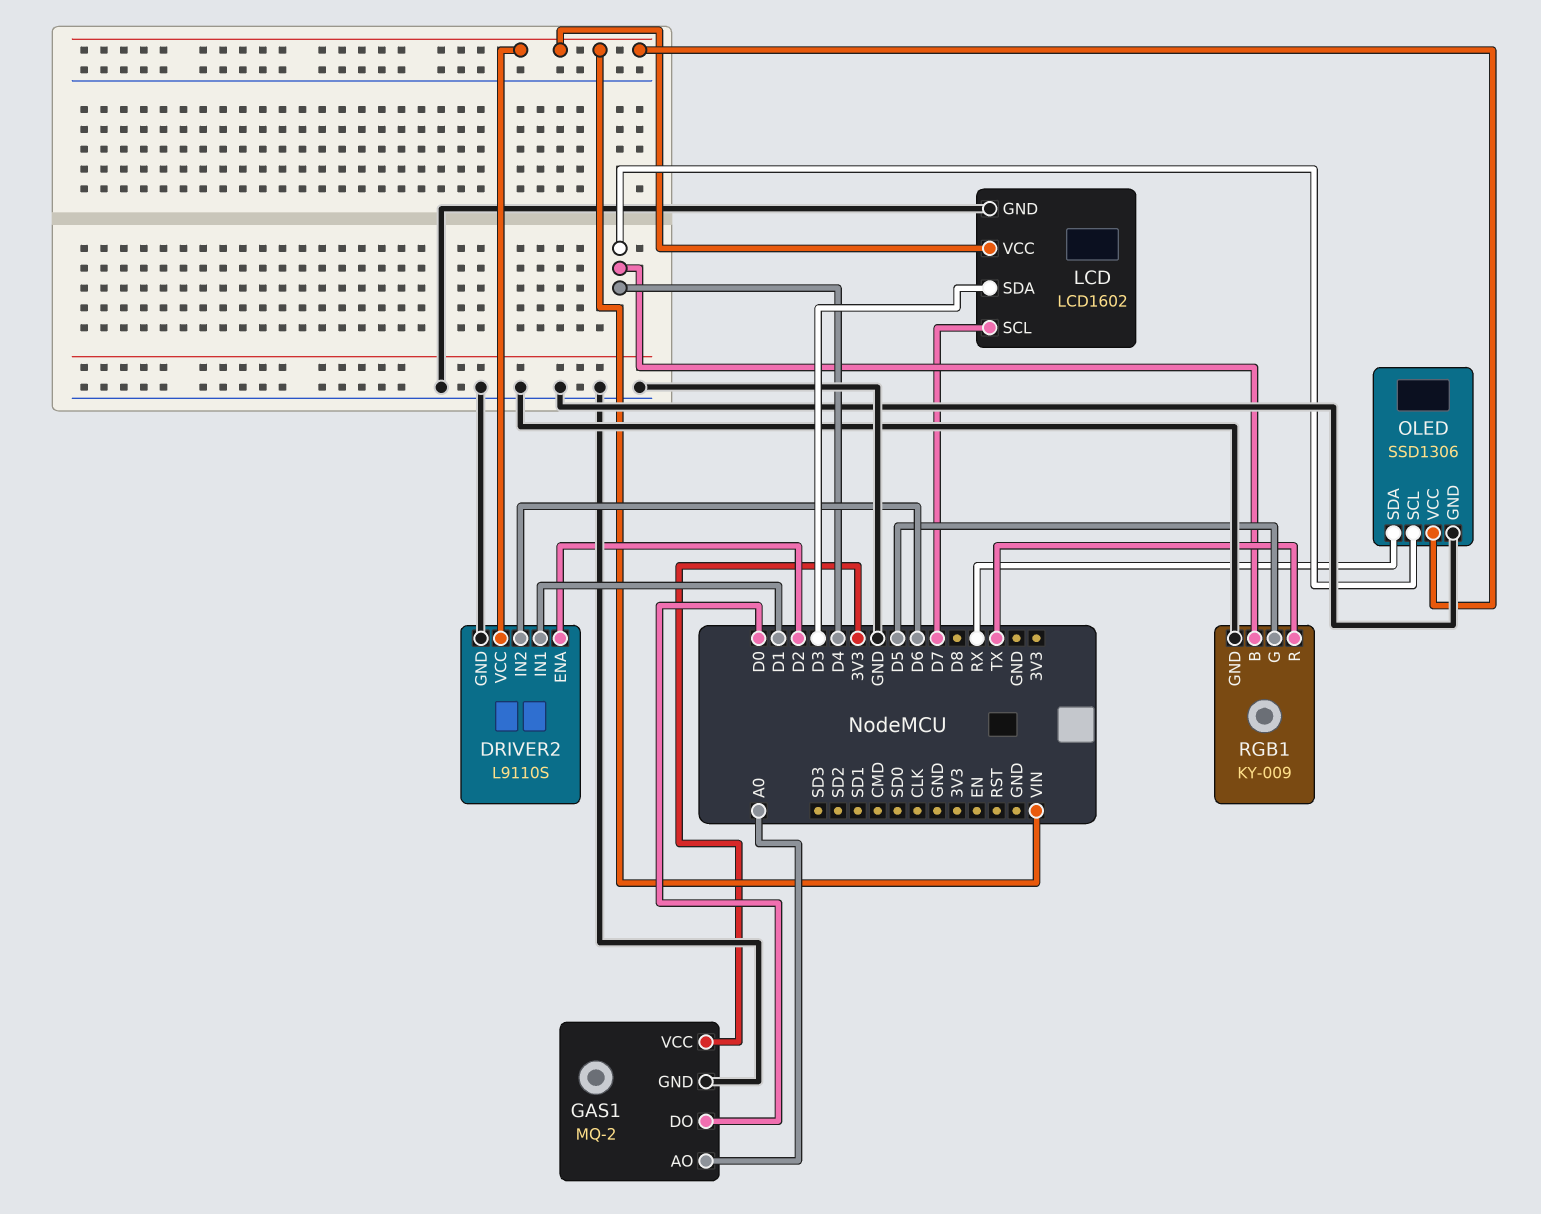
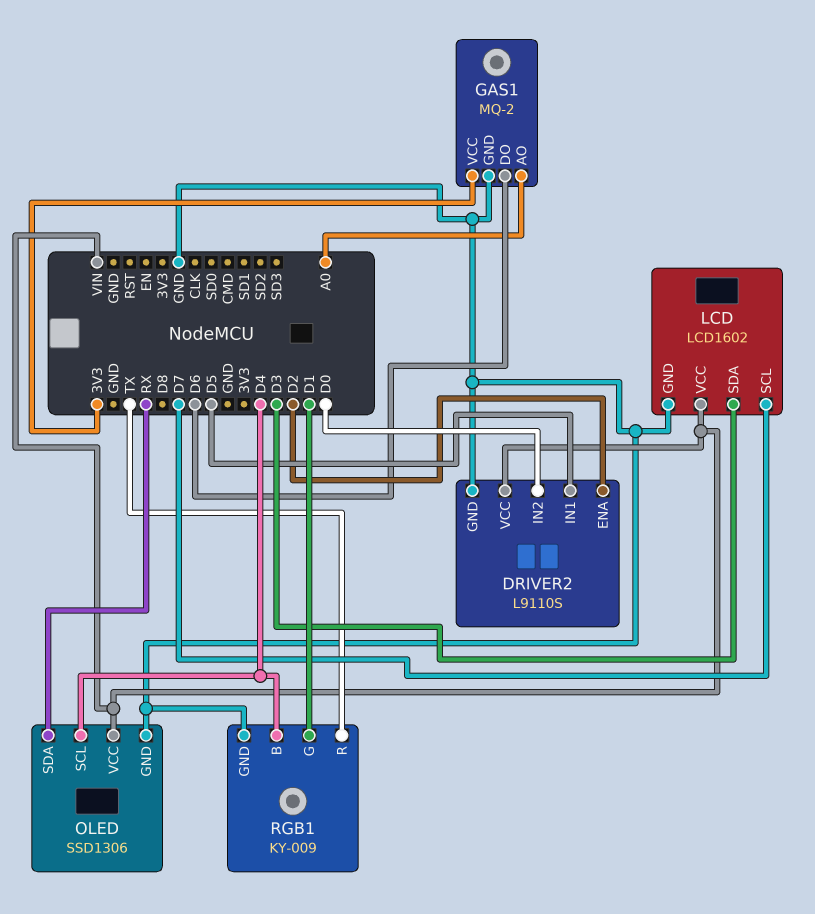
DRIVER2 pin IN1: D1 -> D5
DRIVER2 pin IN2: D6 -> D0
GAS1 pin DO: D0 -> D6
RGB1 pin G: D5 -> D1

